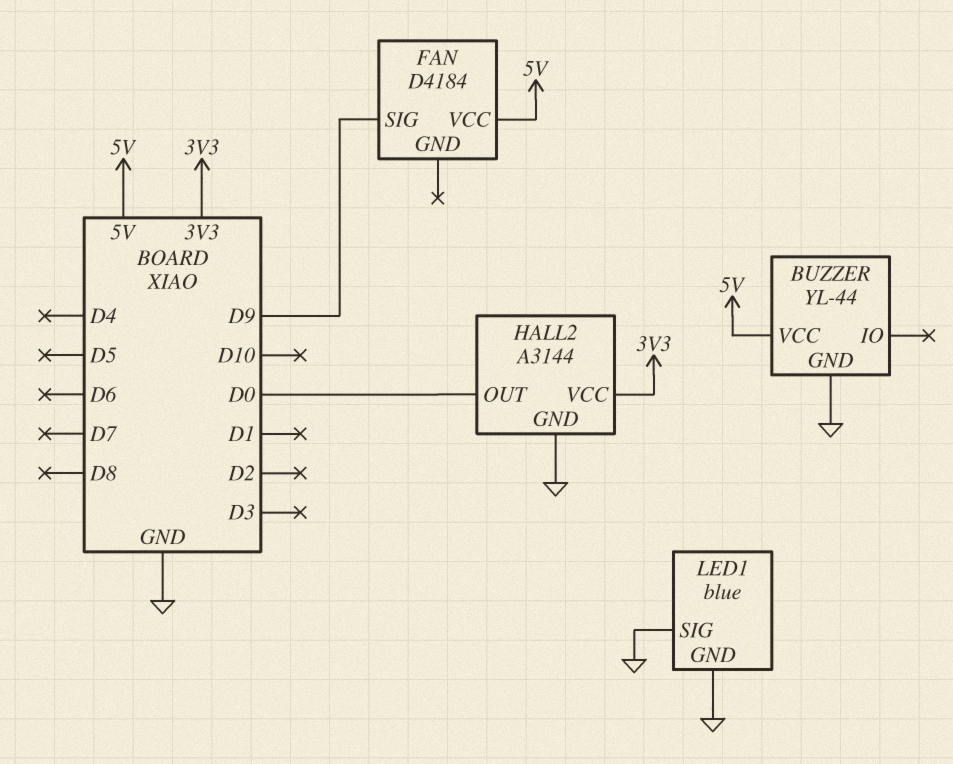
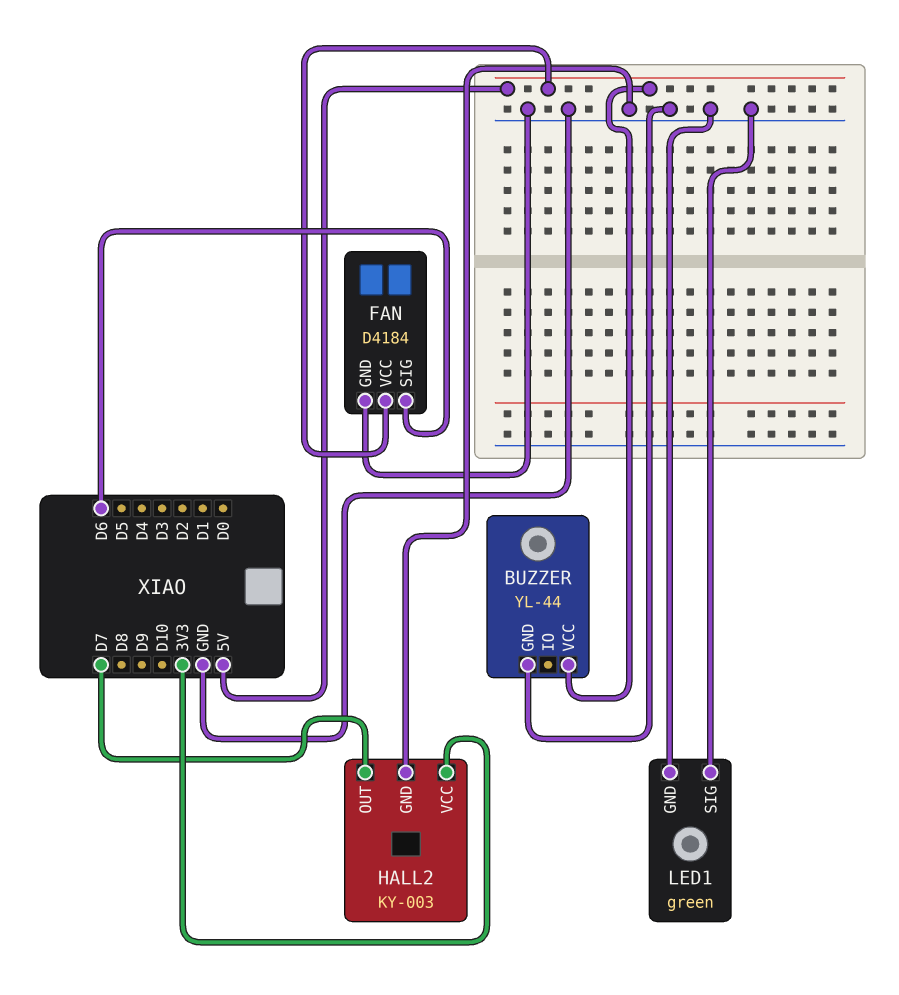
FAN pin GND: none -> GND
FAN pin SIG: D9 -> D6
HALL2: A3144 -> KY-003
HALL2 pin OUT: D0 -> D7
LED1: blue -> green

